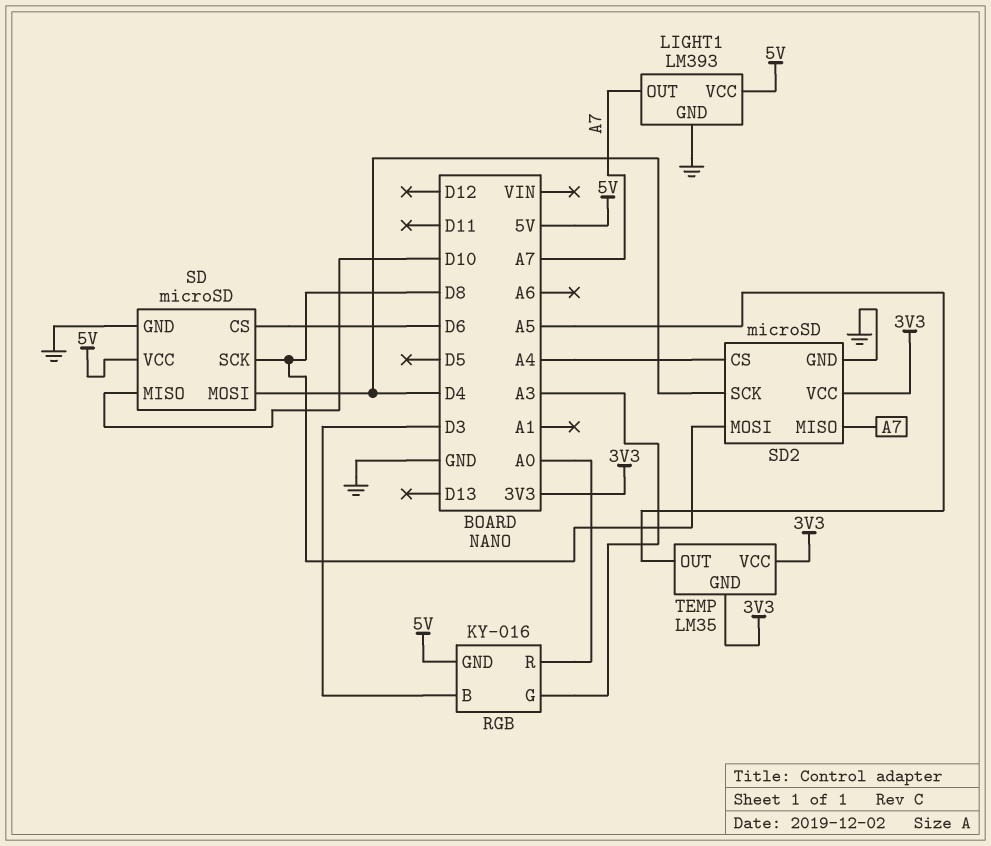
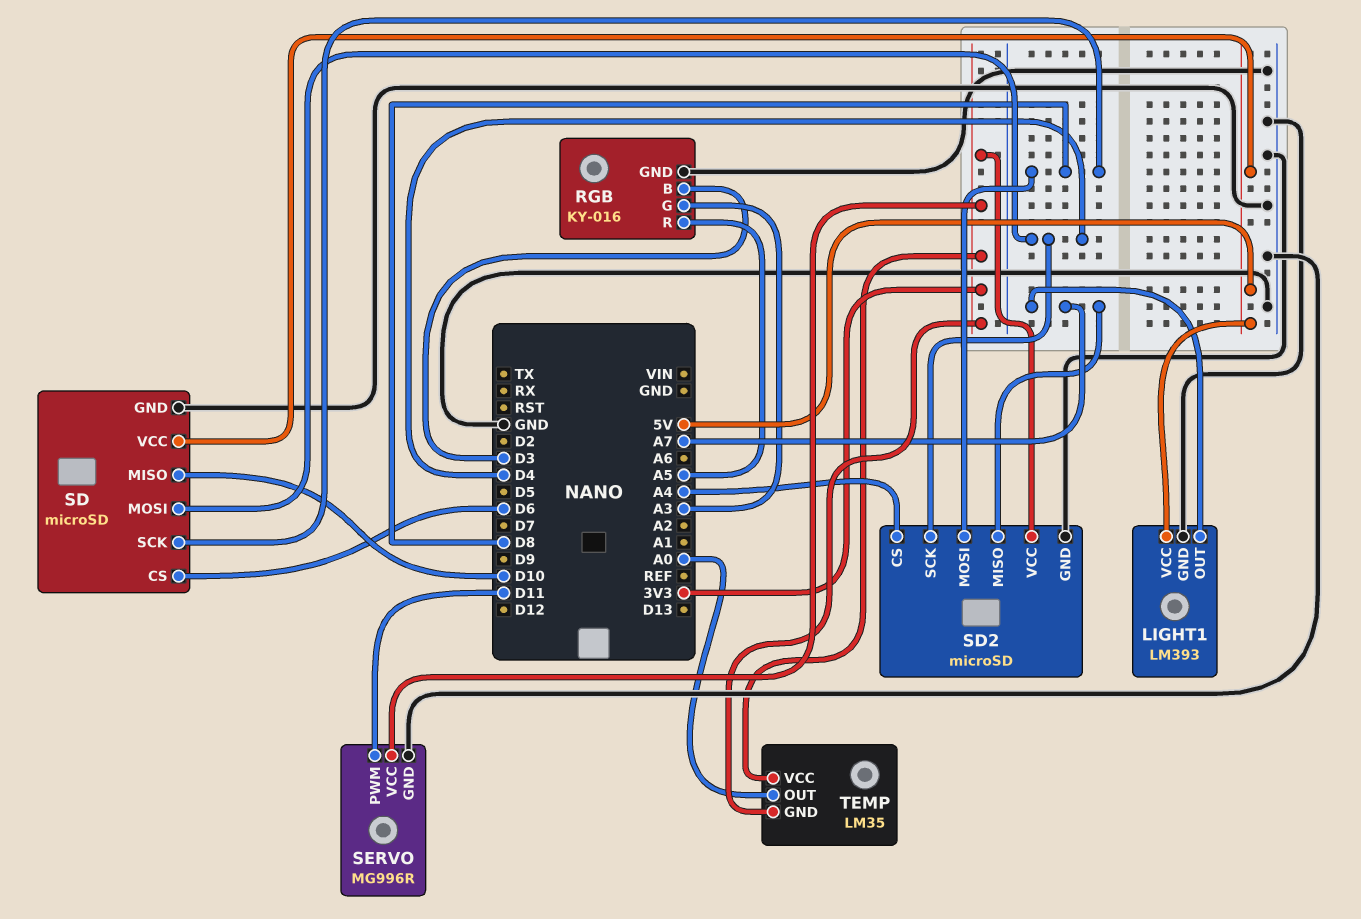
RGB pin GND: 5V -> GND
RGB pin R: A0 -> A5
SERVO: none -> MG996R
SERVO pin GND: none -> GND
SERVO pin PWM: none -> D11
SERVO pin VCC: none -> 3V3
TEMP pin OUT: A5 -> A0

